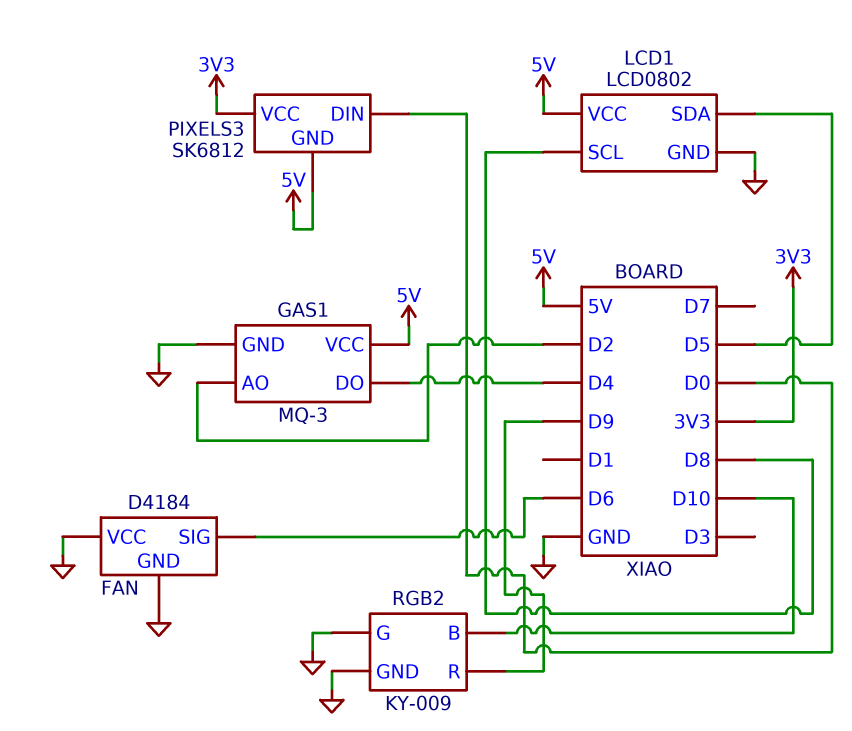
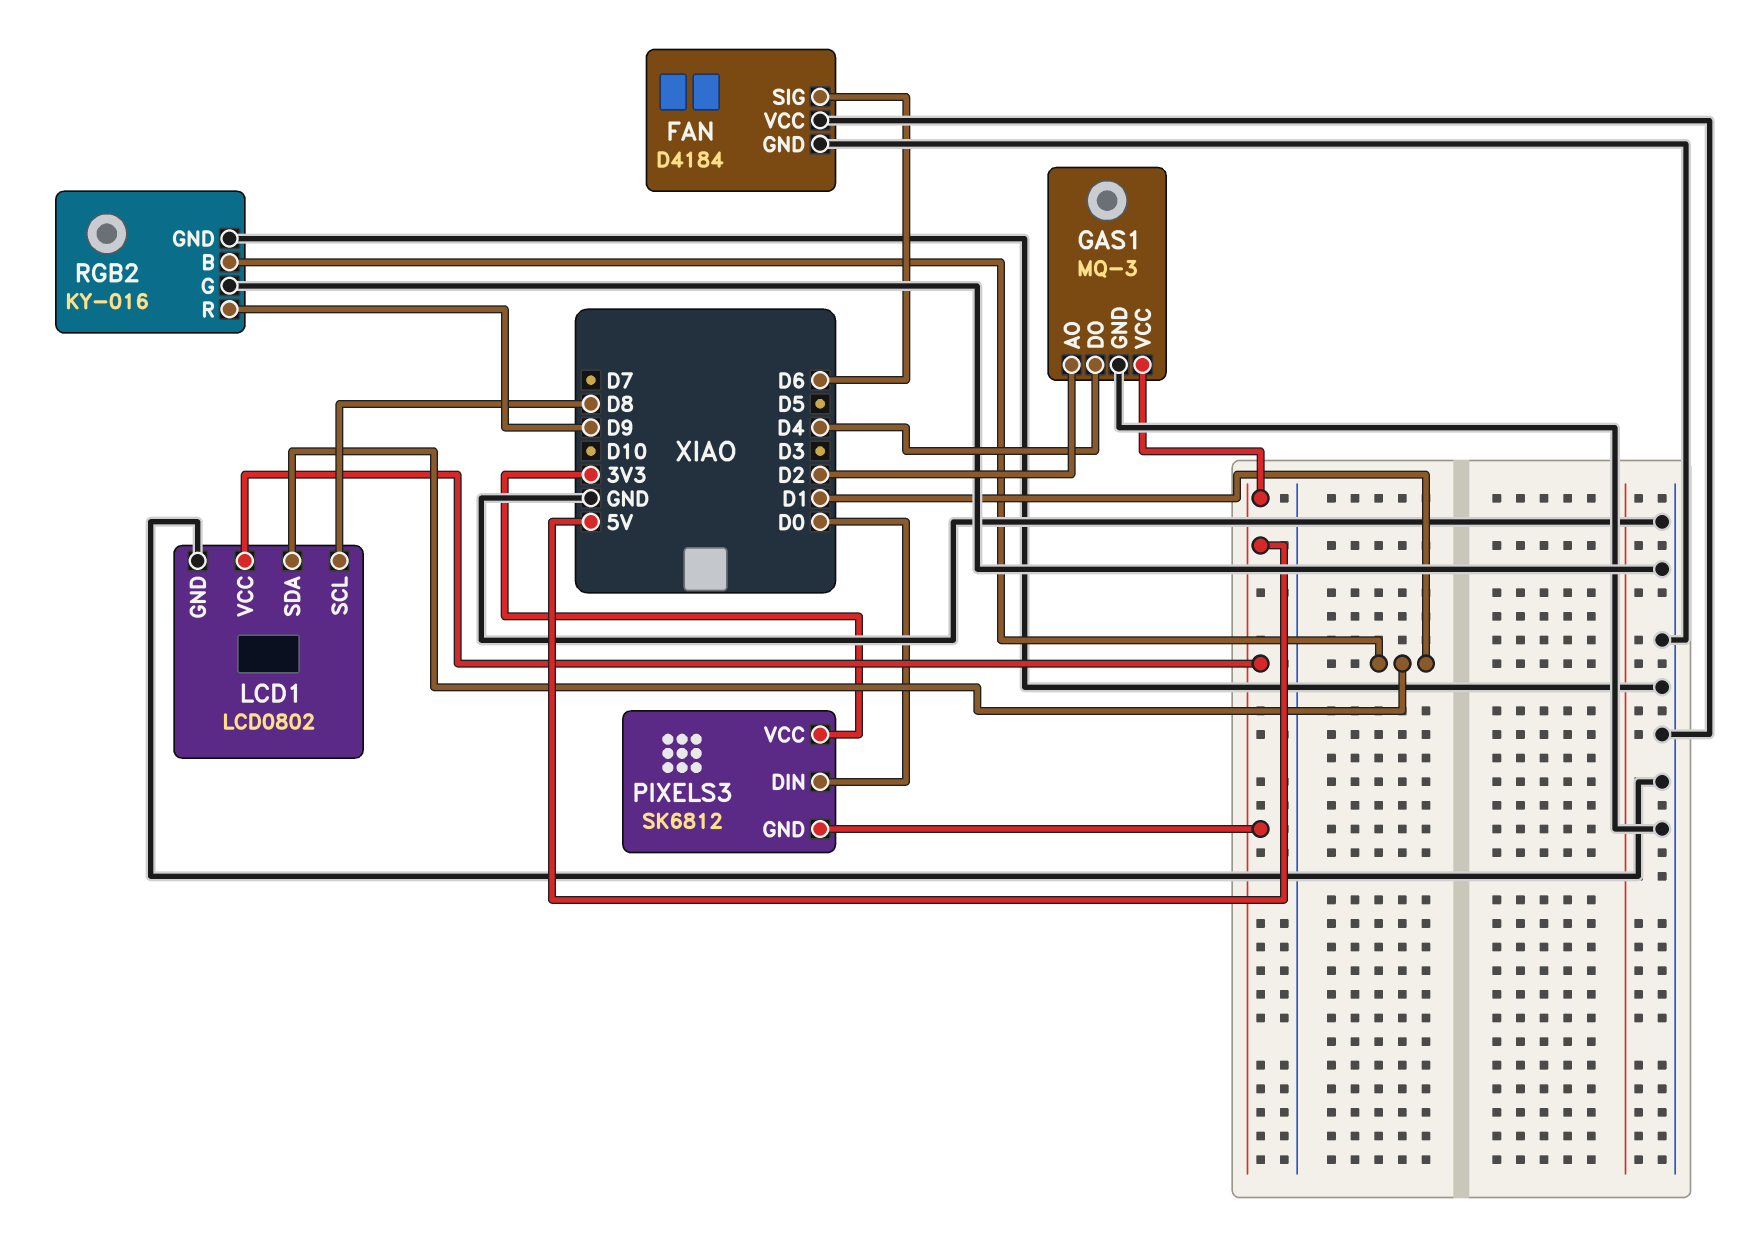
LCD1 pin SDA: D5 -> D1
RGB2: KY-009 -> KY-016
RGB2 pin B: D10 -> D1

